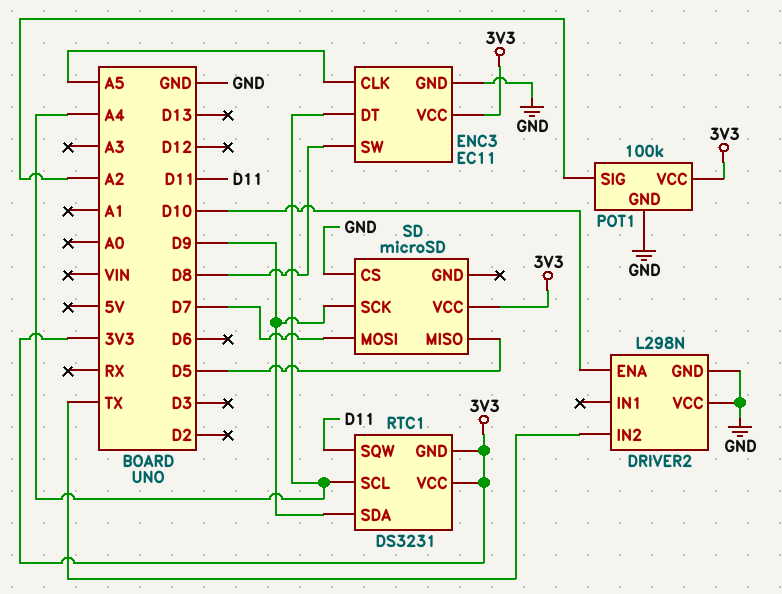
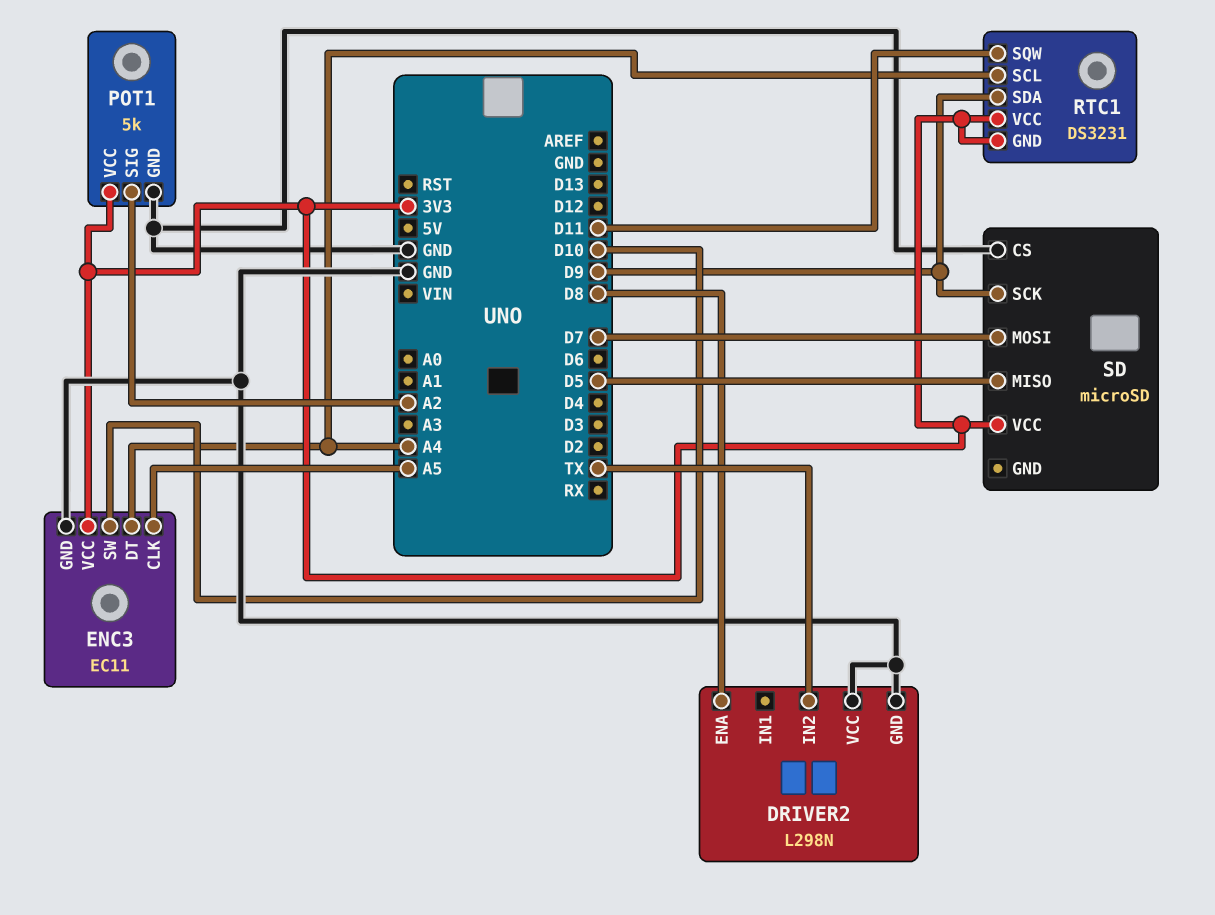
DRIVER2 pin ENA: D10 -> D8
ENC3 pin SW: D8 -> D10
POT1: 100k -> 5k

